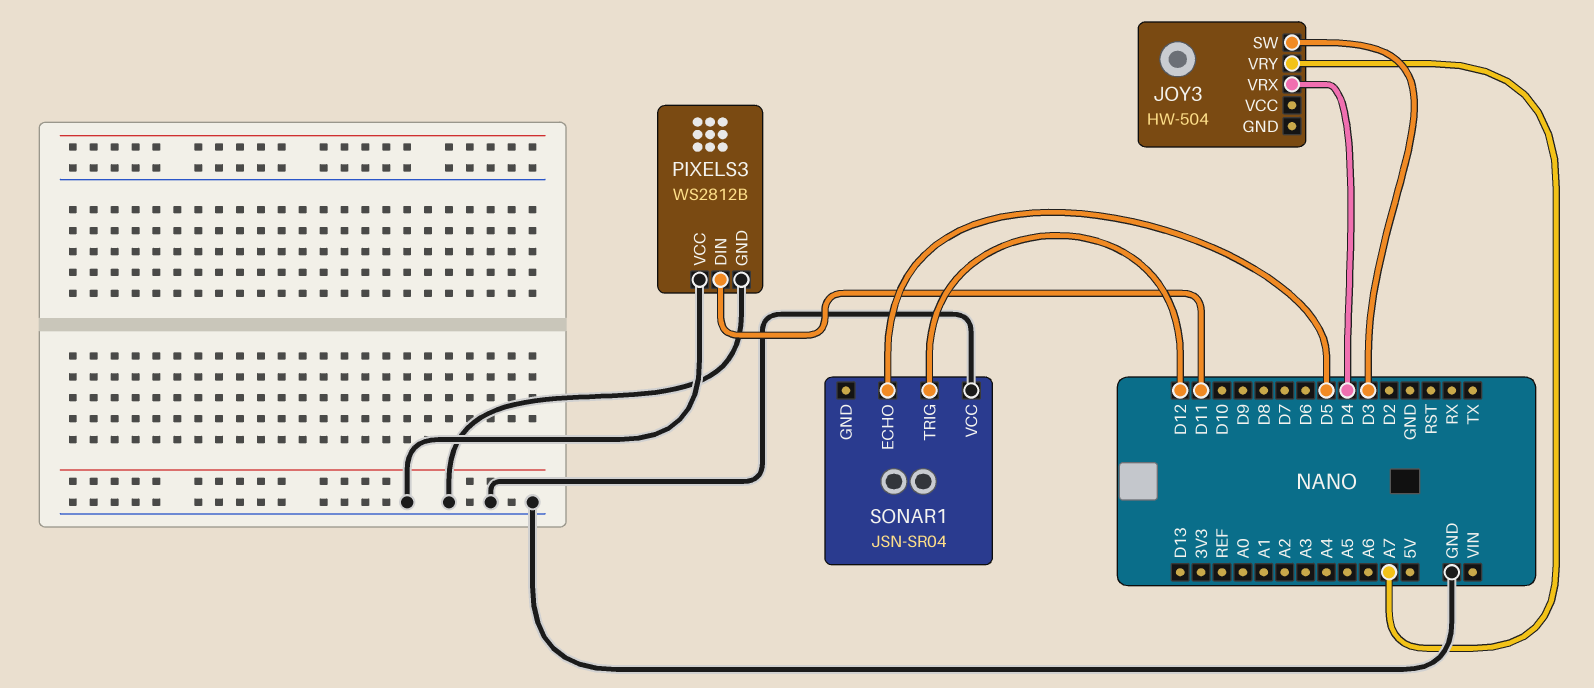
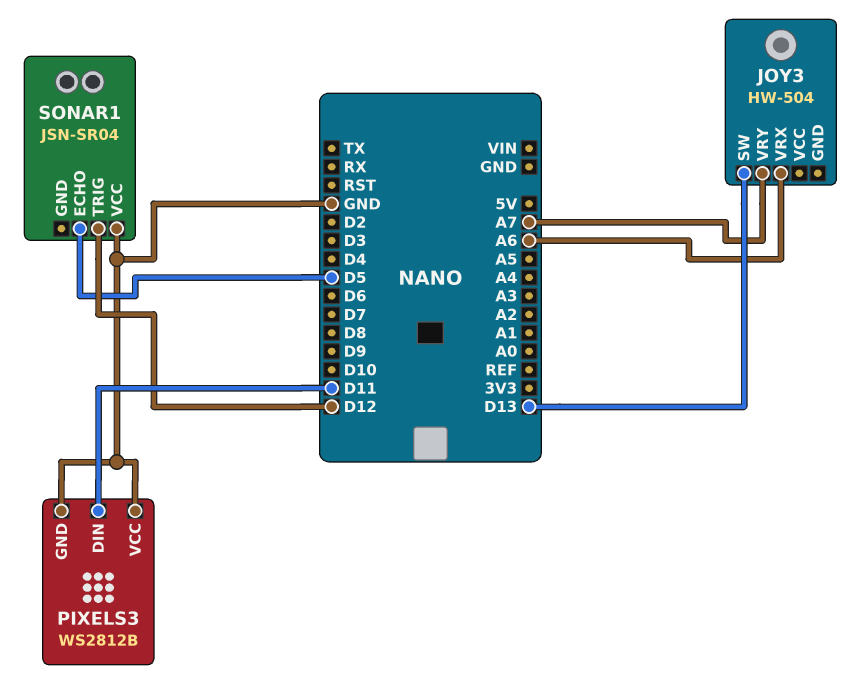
JOY3 pin SW: D3 -> D13
JOY3 pin VRX: D4 -> A6

